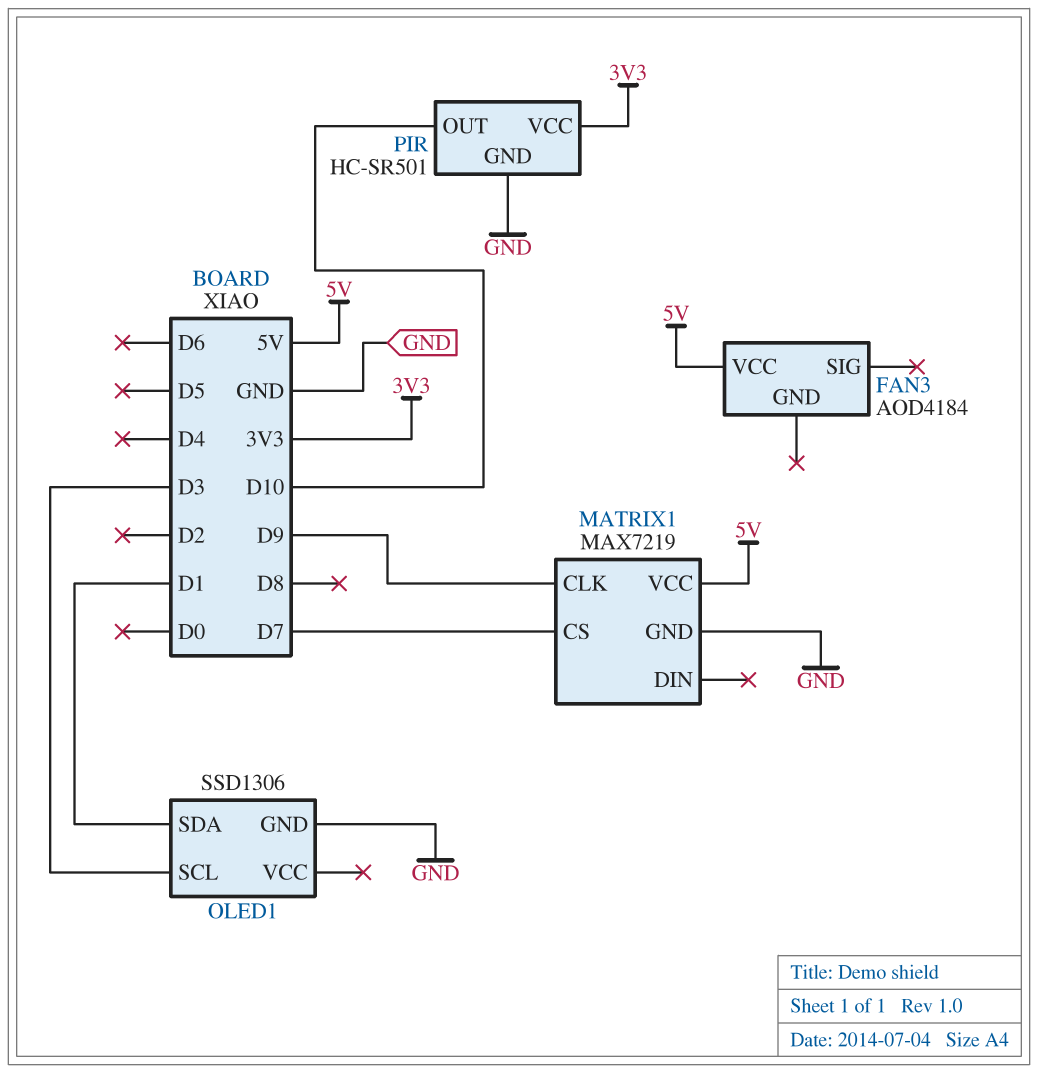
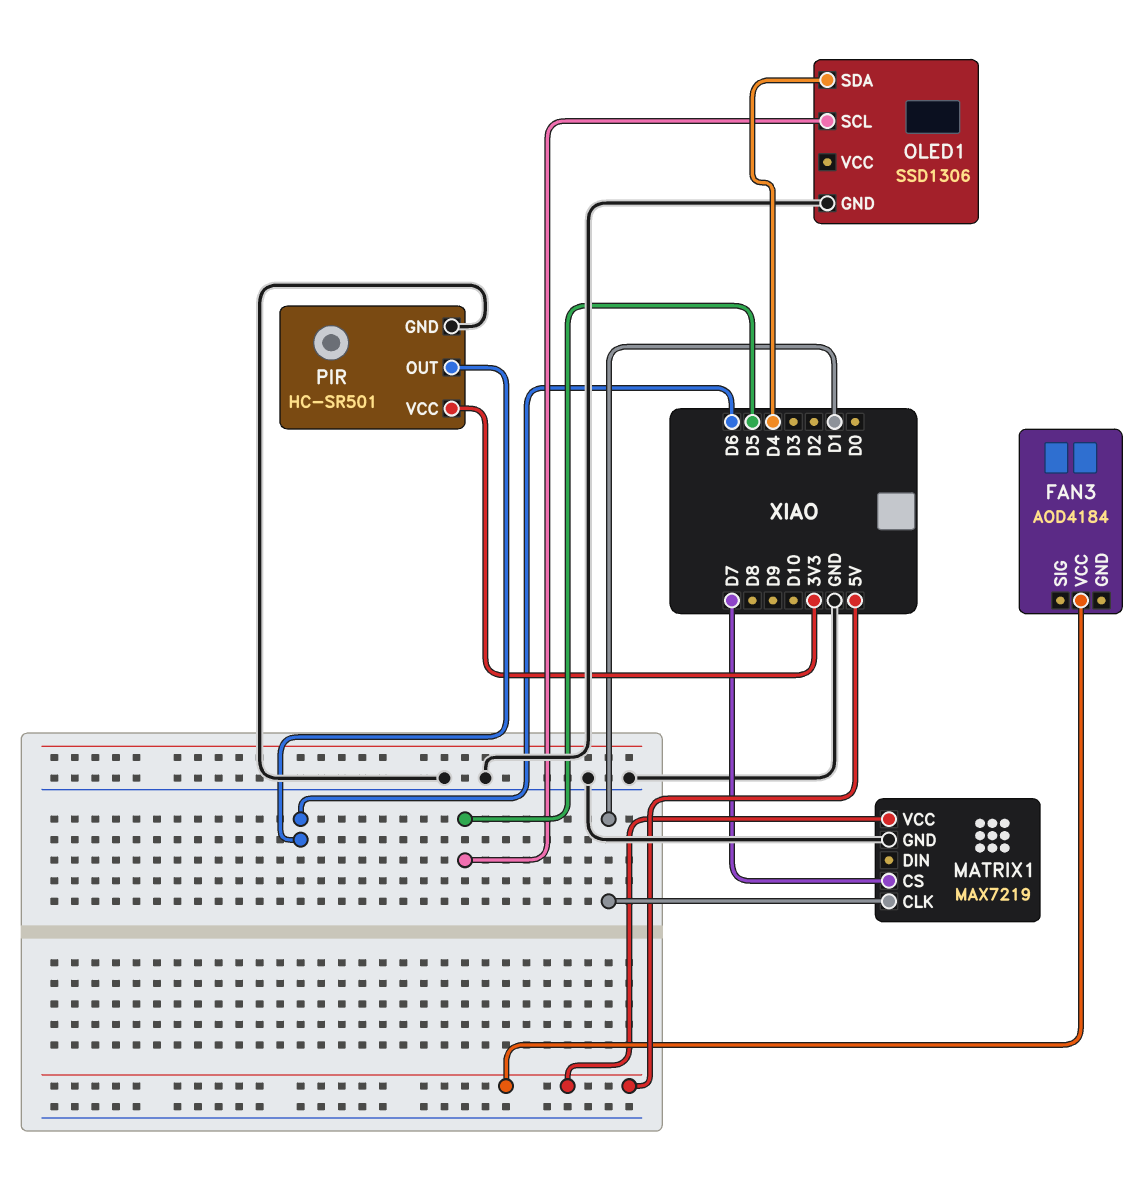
MATRIX1 pin CLK: D9 -> D1
OLED1 pin SCL: D3 -> D5
OLED1 pin SDA: D1 -> D4
PIR pin OUT: D10 -> D6

